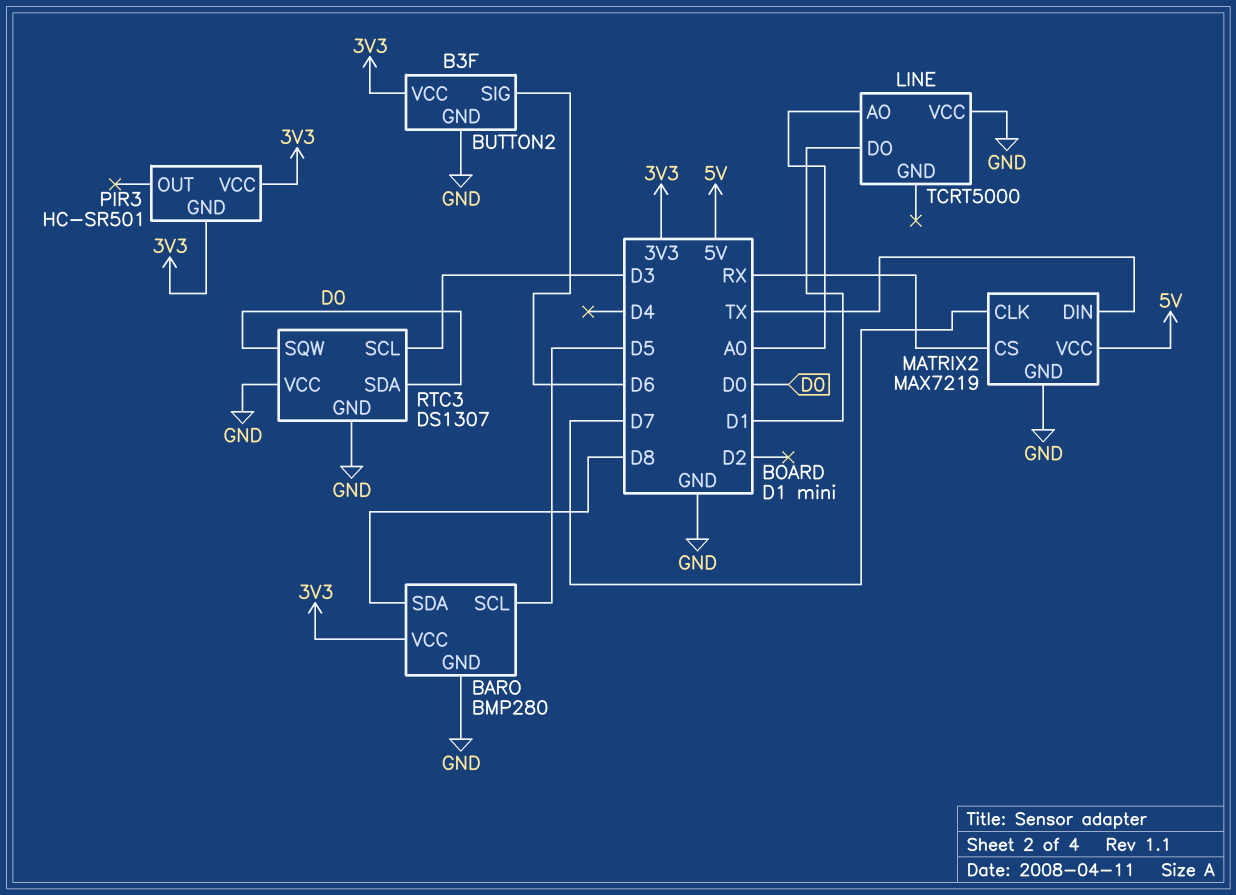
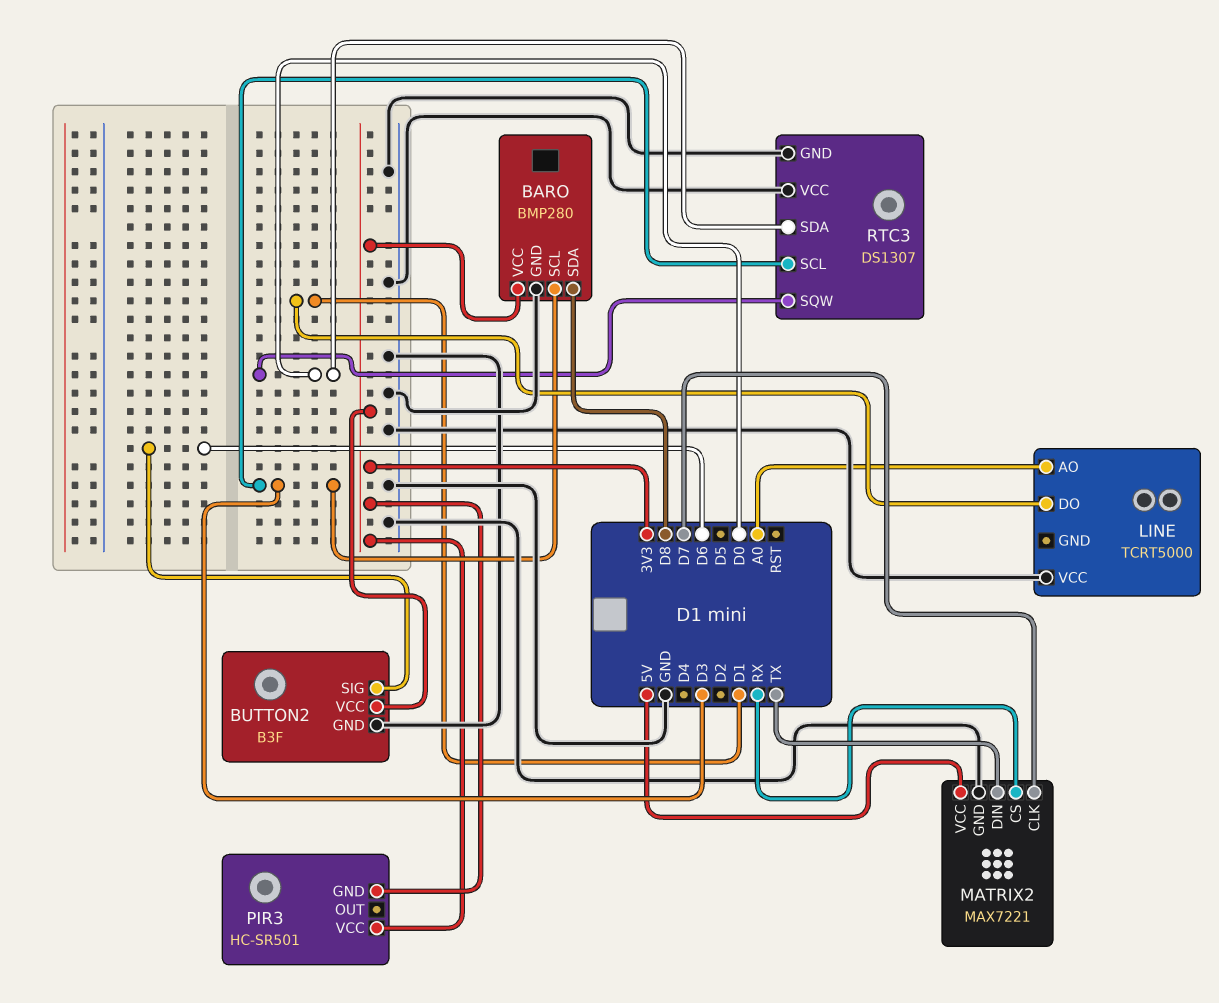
BARO pin SCL: D5 -> D3
MATRIX2: MAX7219 -> MAX7221

